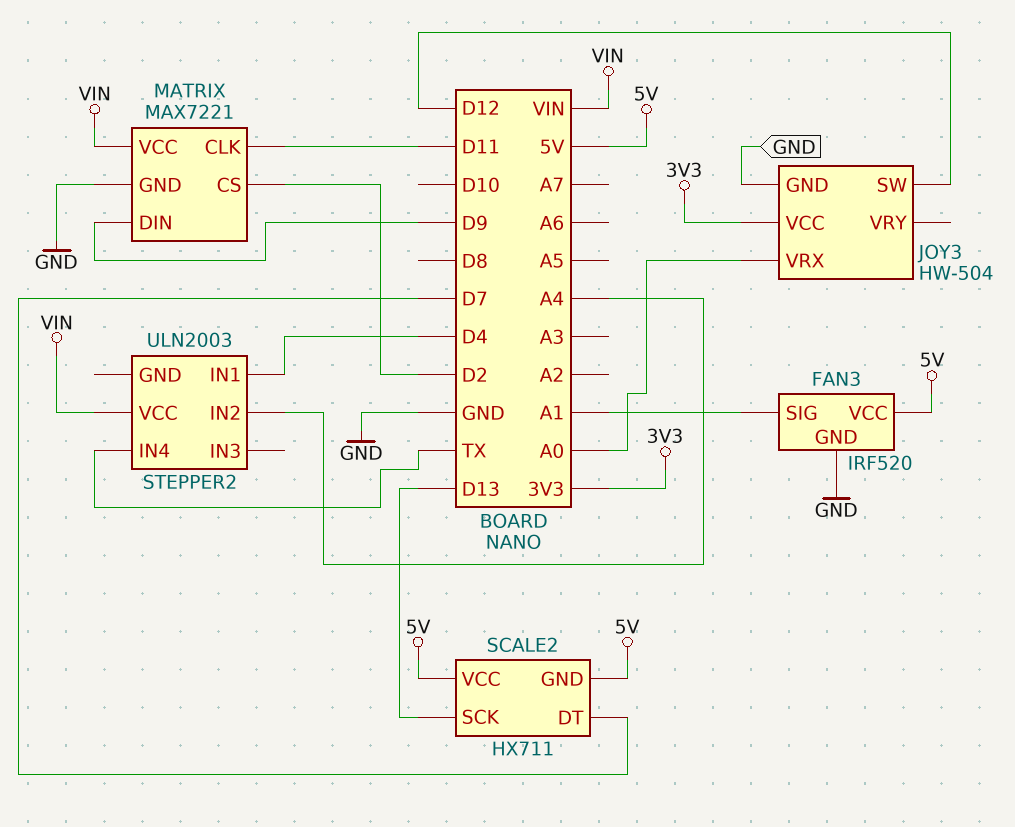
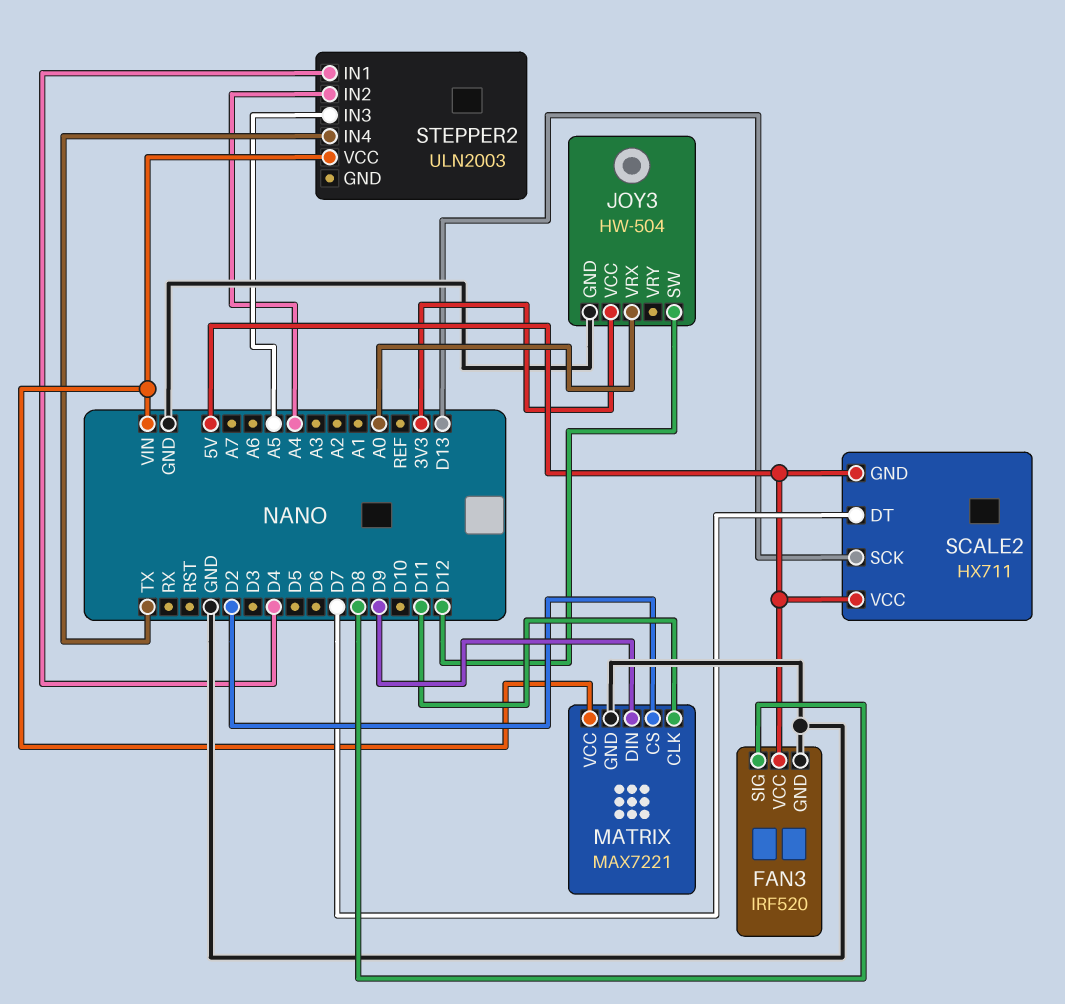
FAN3 pin SIG: A1 -> D8
STEPPER2 pin IN3: none -> A5

